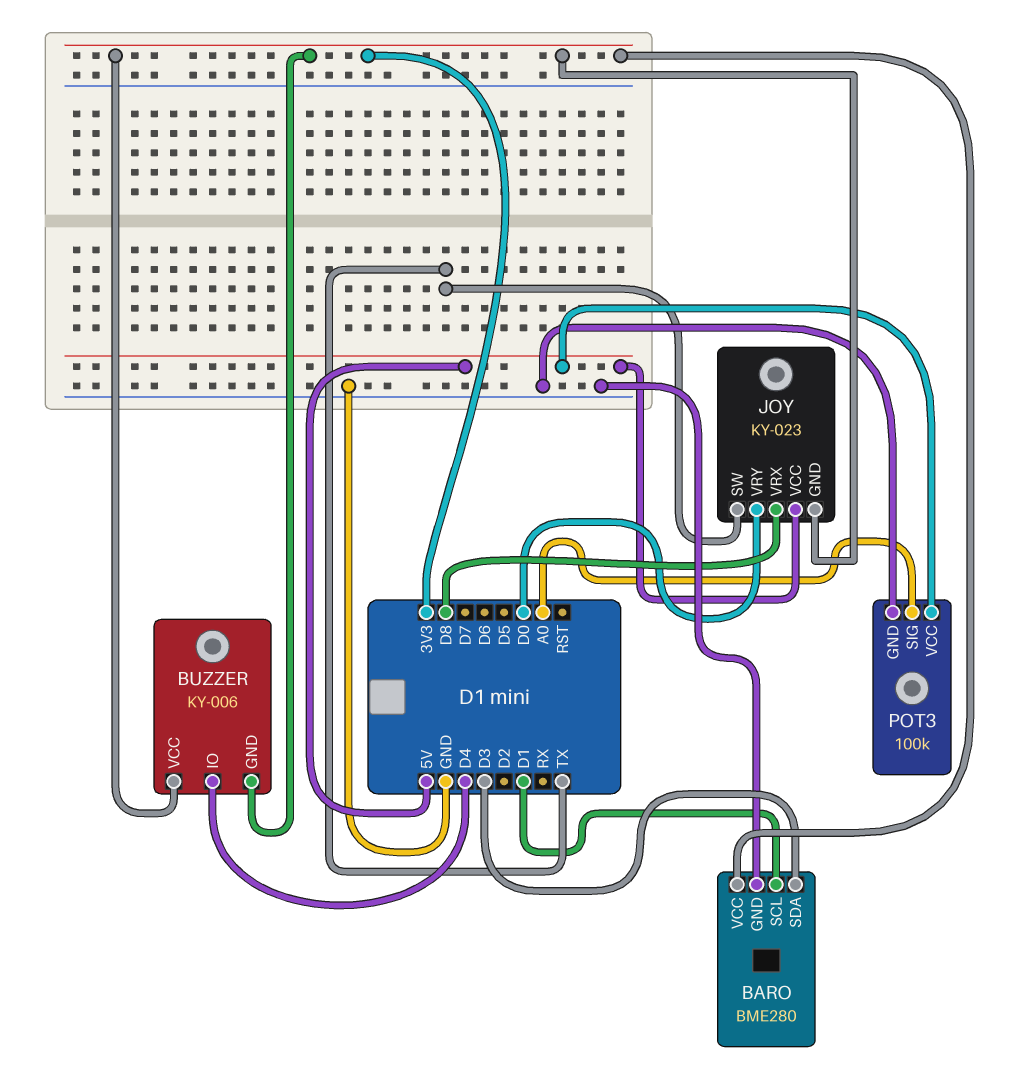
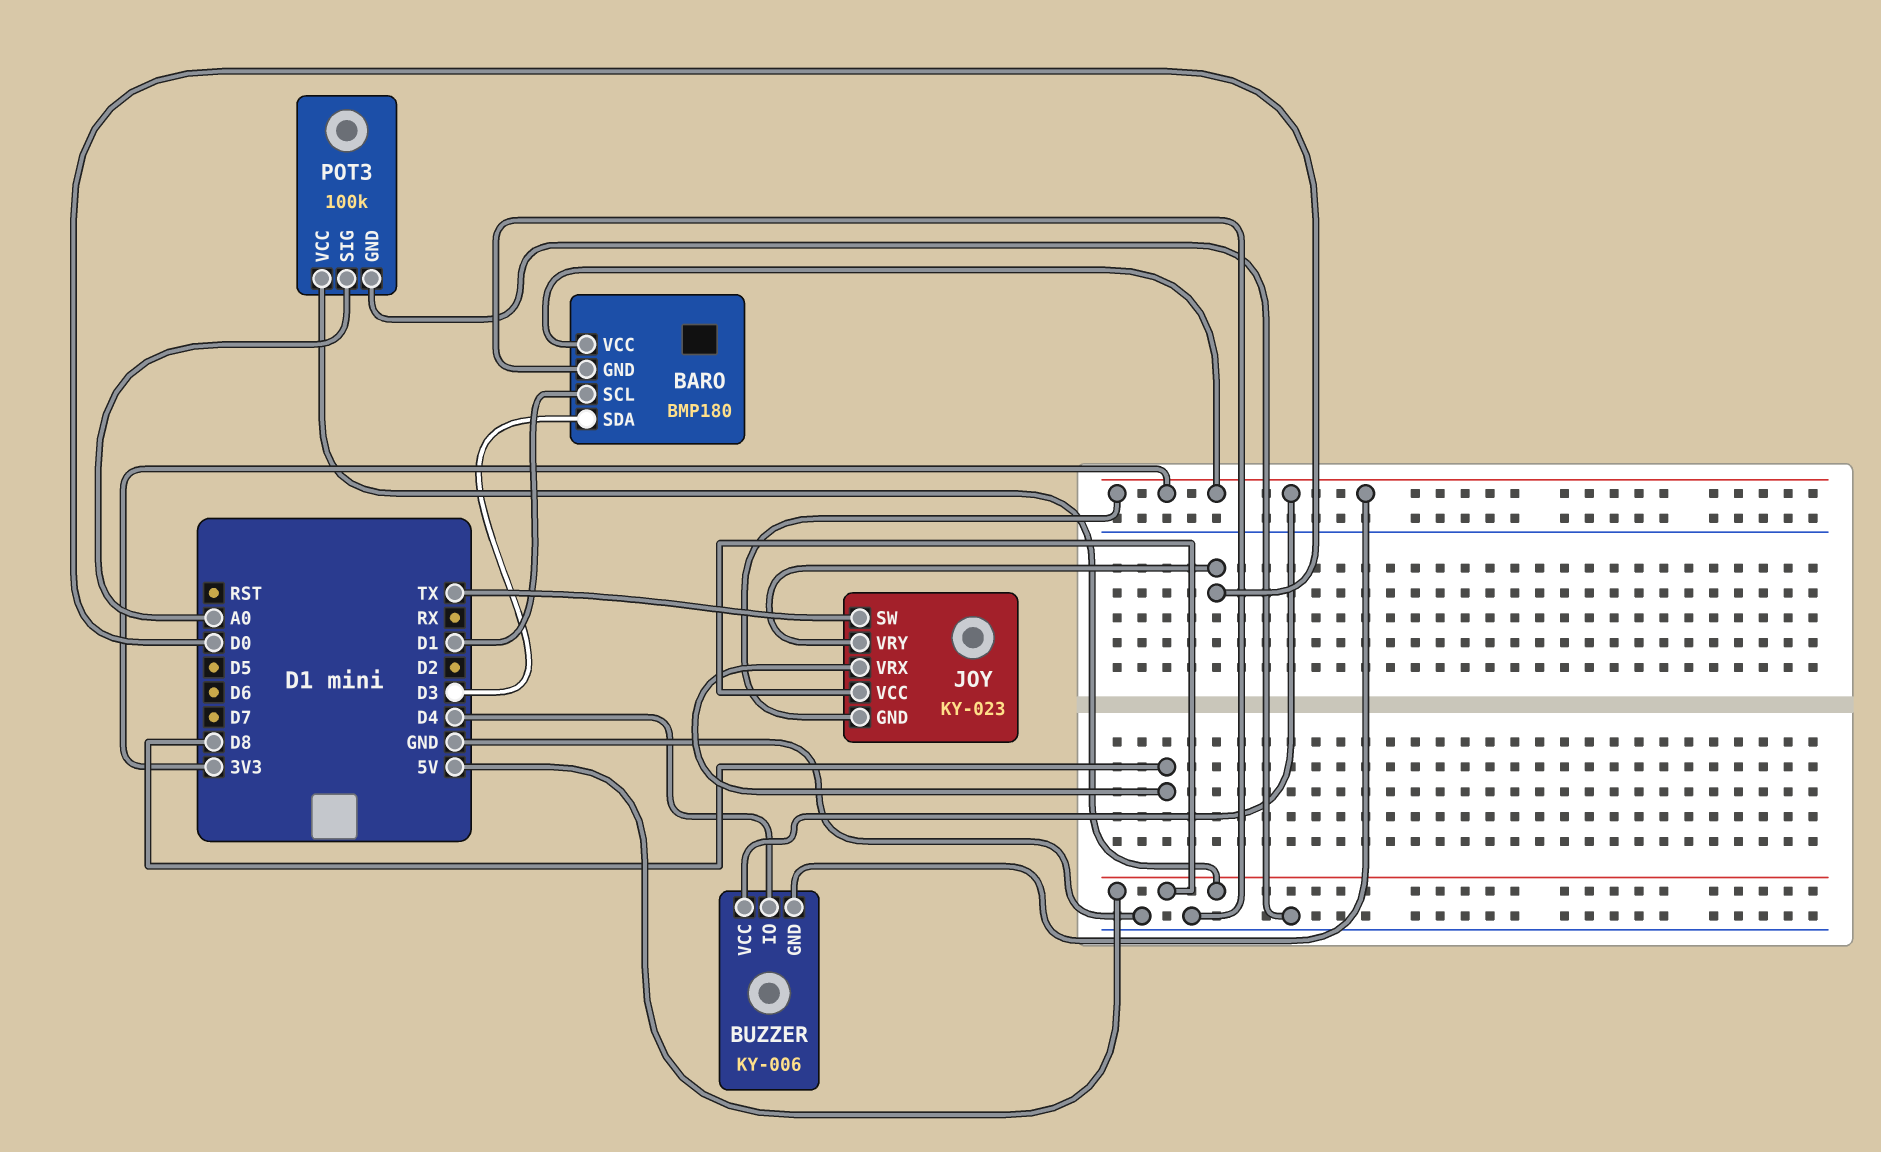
BARO: BME280 -> BMP180

